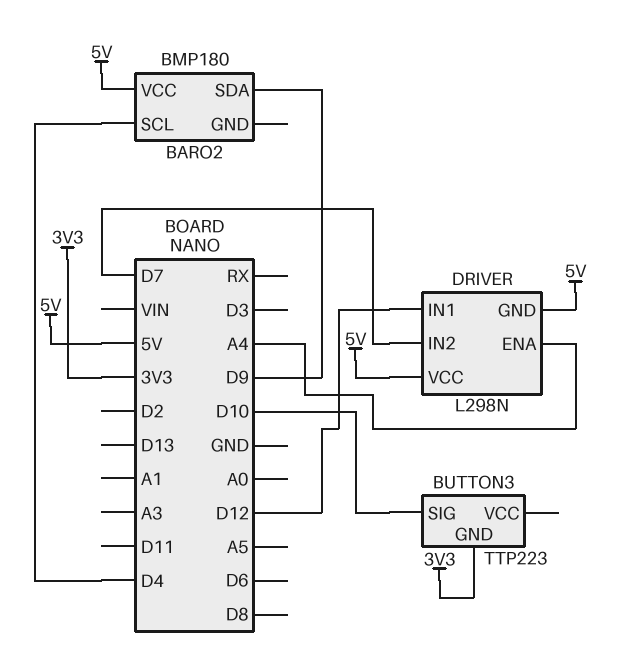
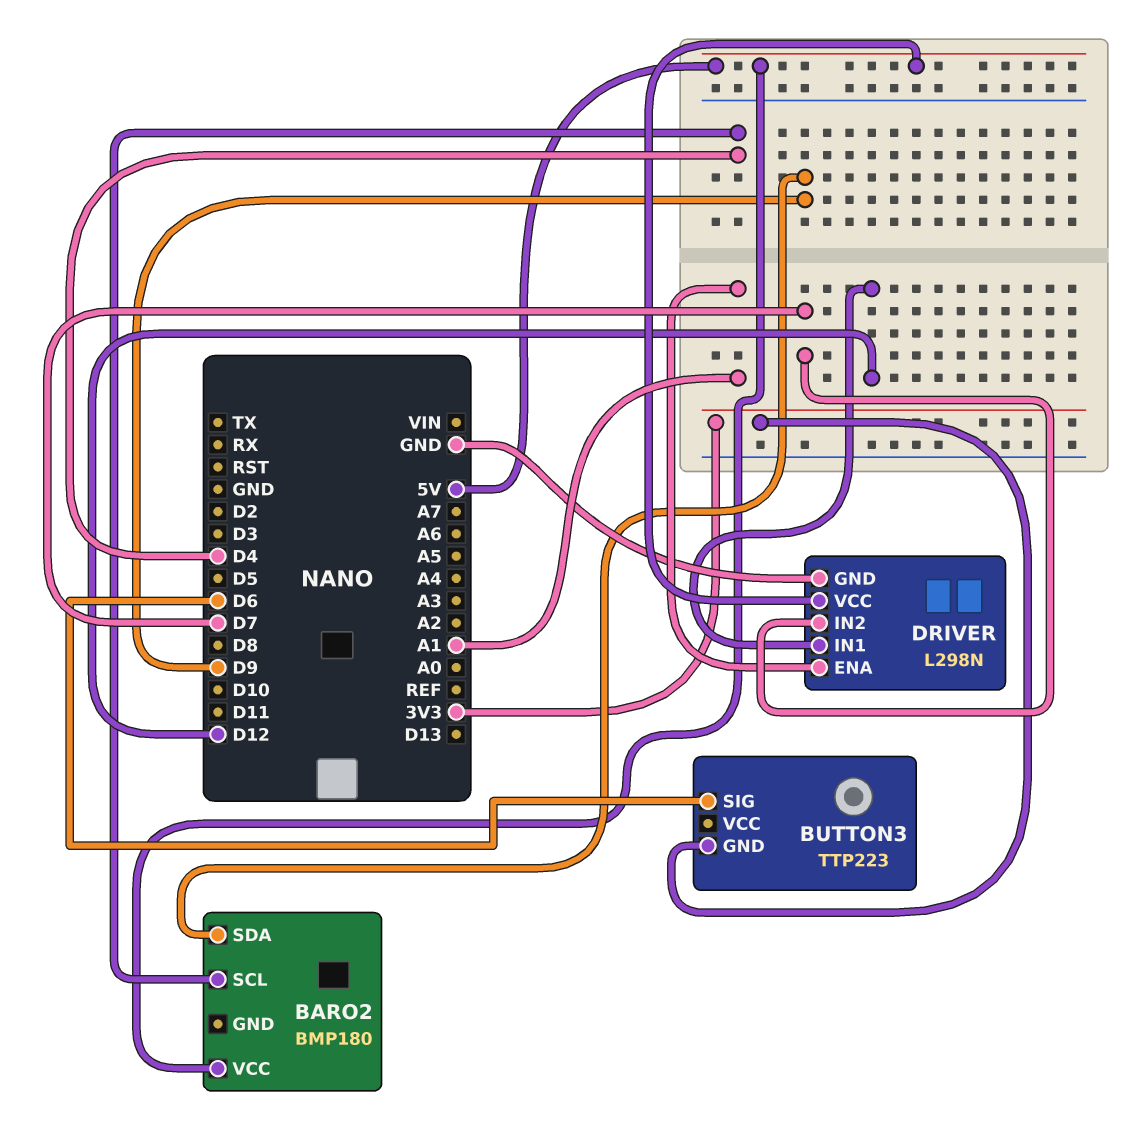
BUTTON3 pin SIG: D10 -> D6
DRIVER pin ENA: A4 -> A1
DRIVER pin GND: 5V -> GND

